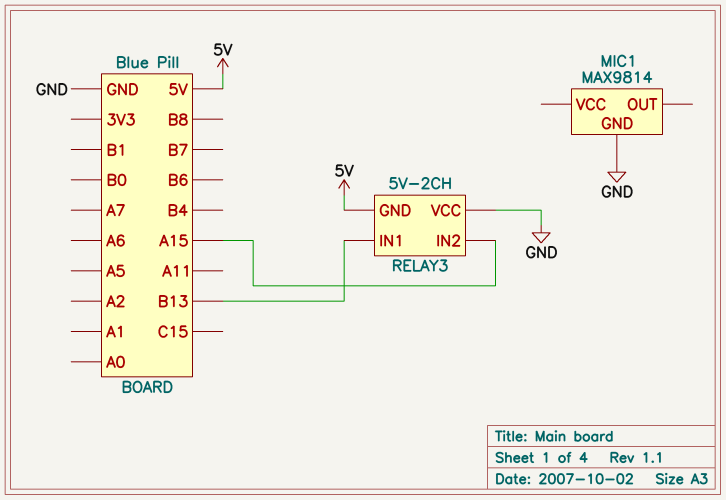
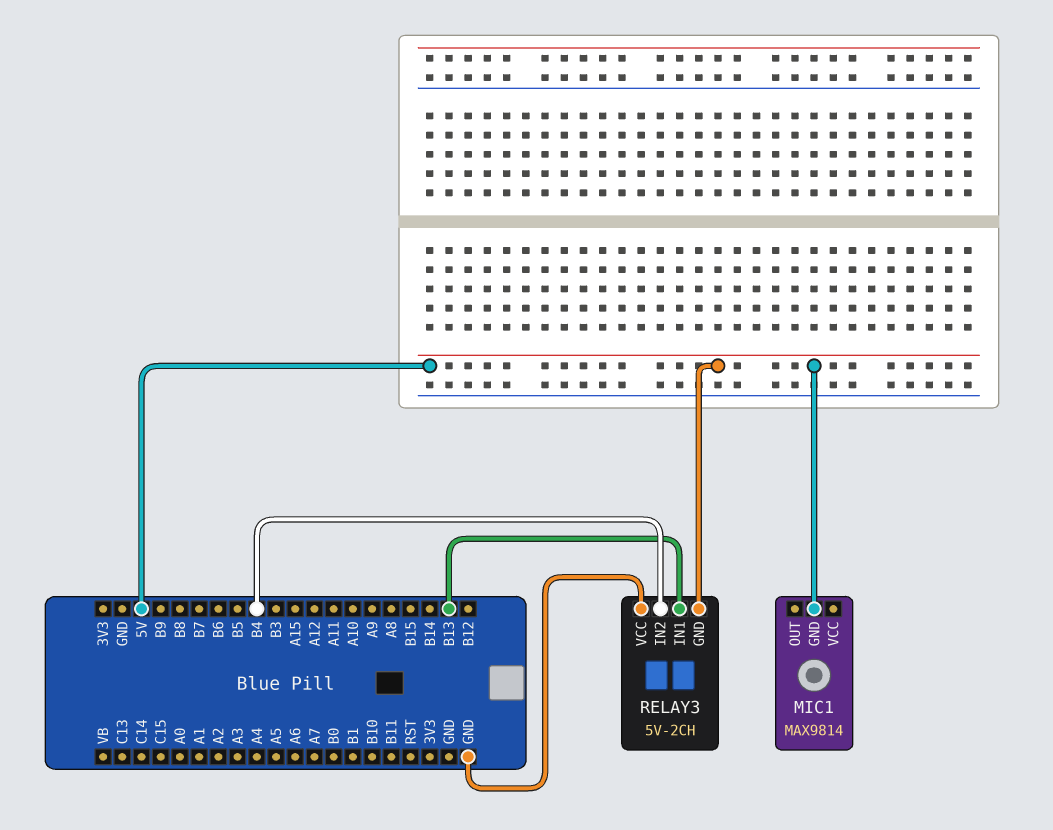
MIC1 pin GND: GND -> 5V
RELAY3 pin IN2: A15 -> B4

